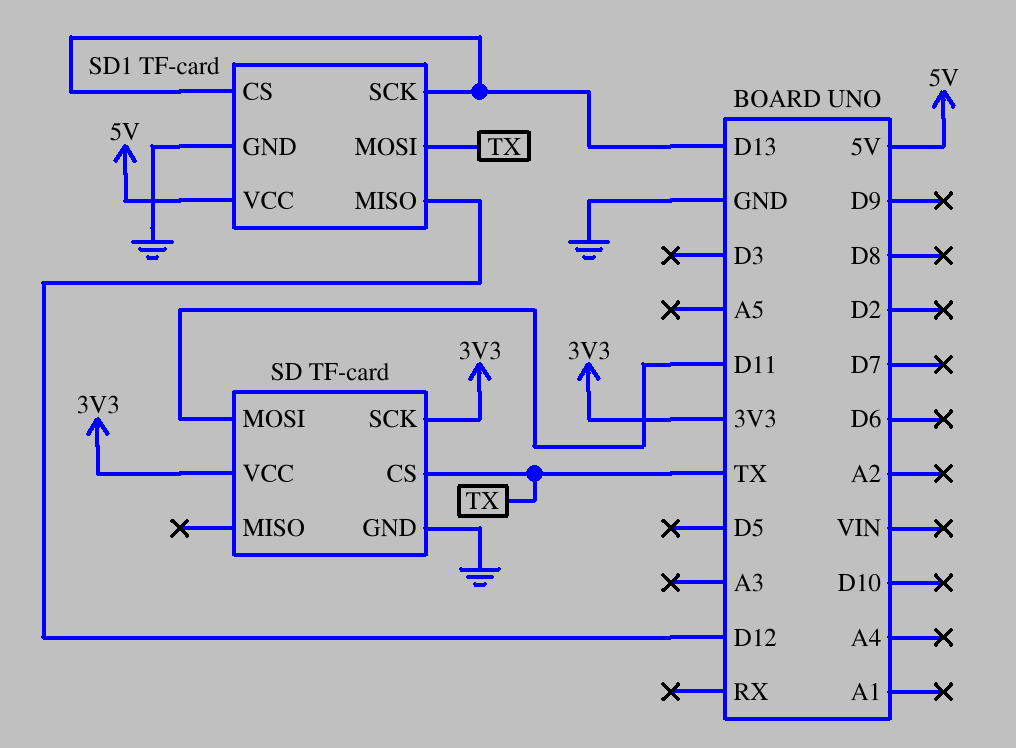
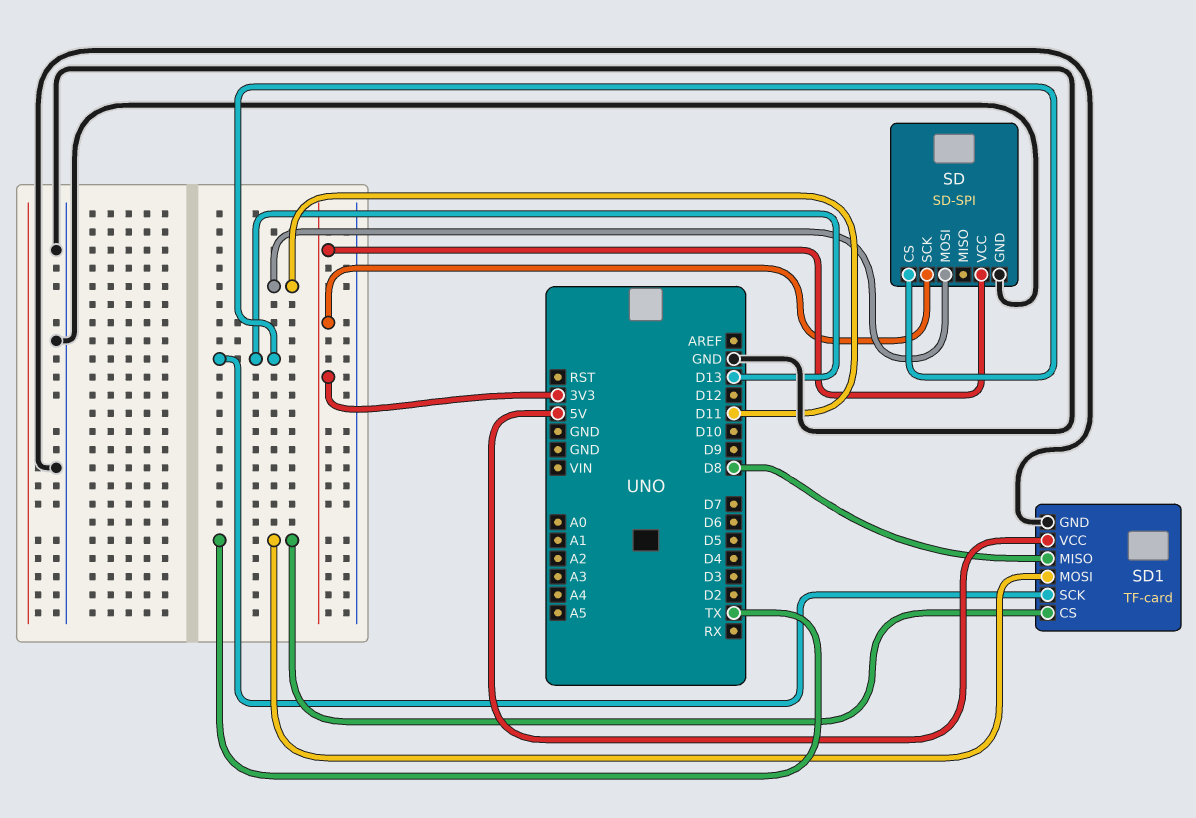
SD: TF-card -> SD-SPI
SD pin CS: TX -> D13
SD1 pin CS: D13 -> TX
SD1 pin MISO: D12 -> D8

